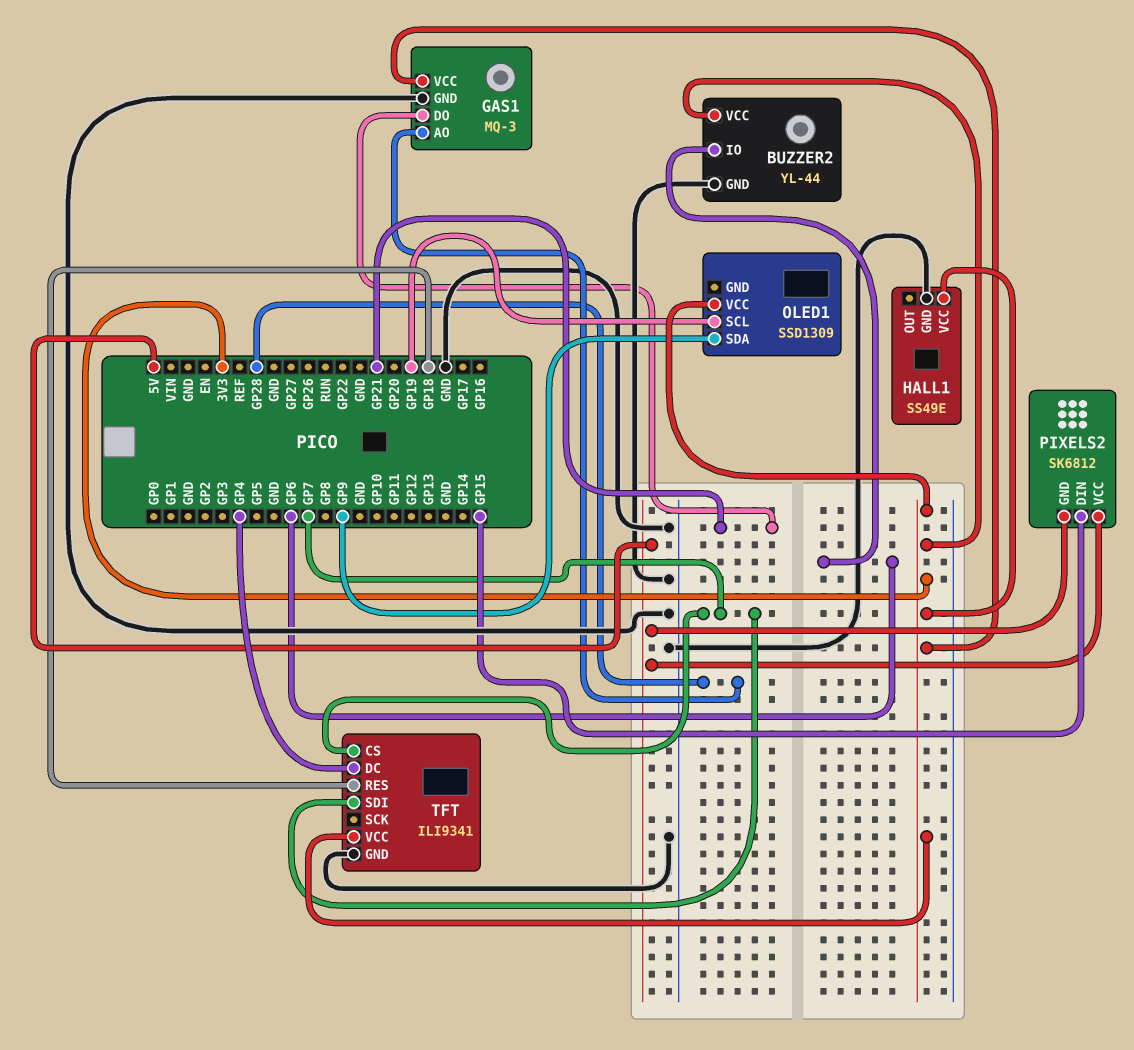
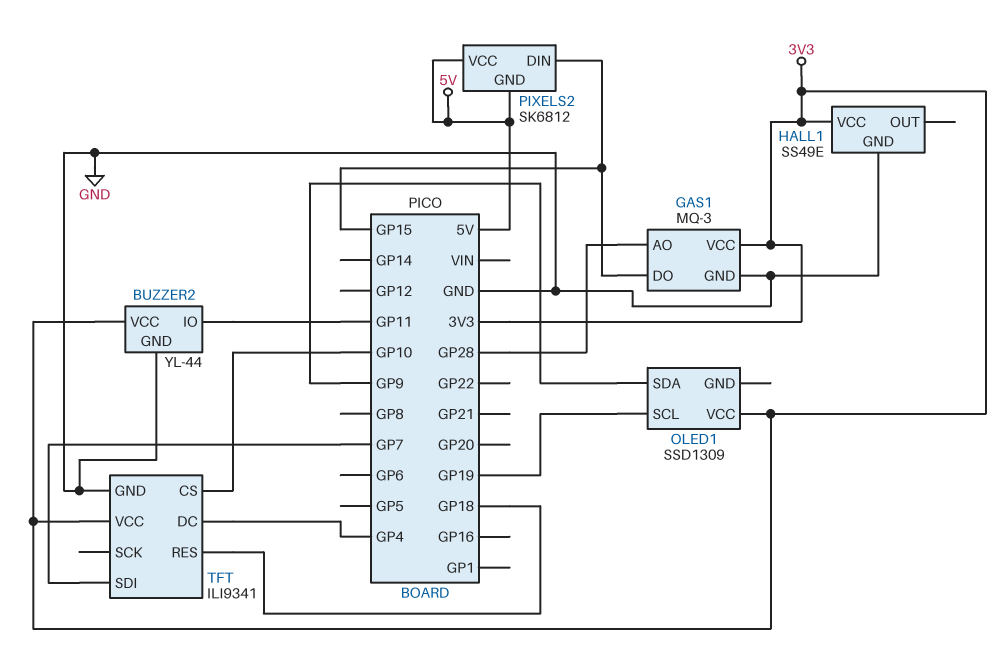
BUZZER2 pin IO: GP6 -> GP11
GAS1 pin DO: GP21 -> GP15
TFT pin CS: GP7 -> GP10

